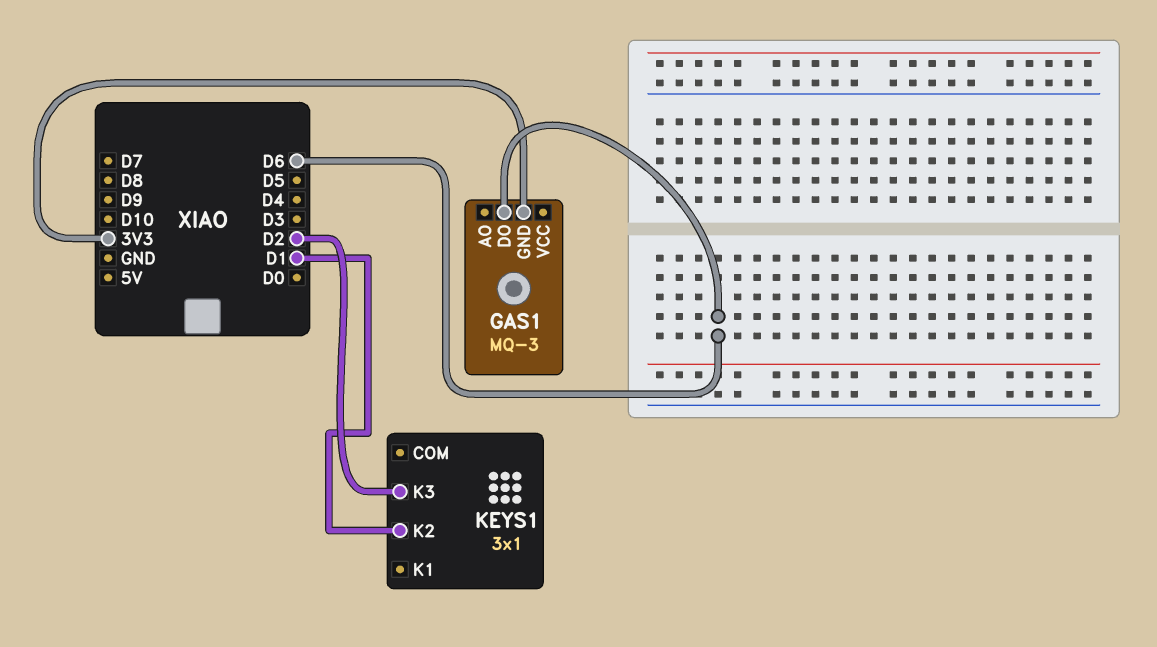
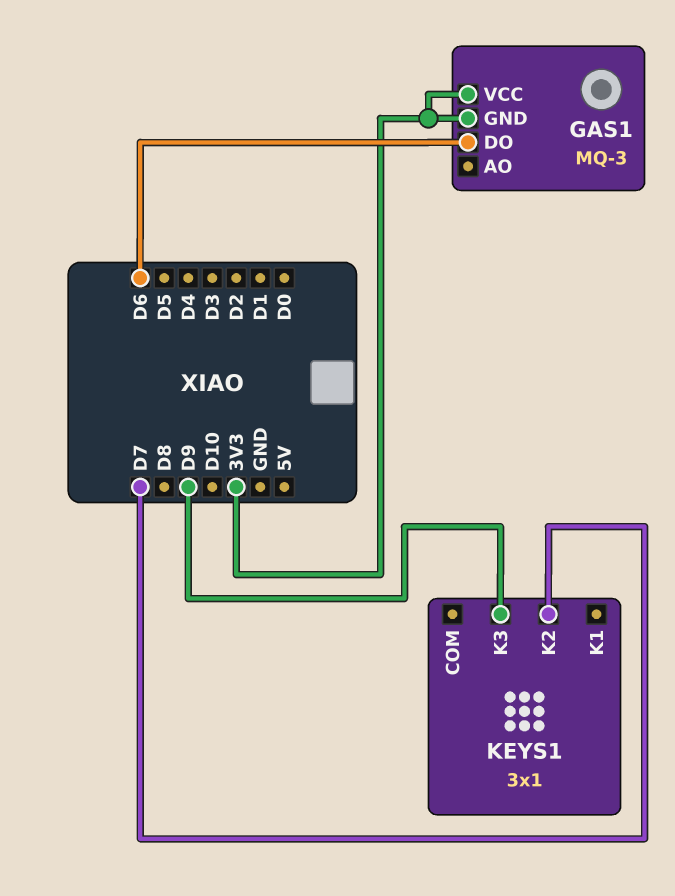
GAS1 pin VCC: none -> 3V3
KEYS1 pin K2: D1 -> D7
KEYS1 pin K3: D2 -> D9

